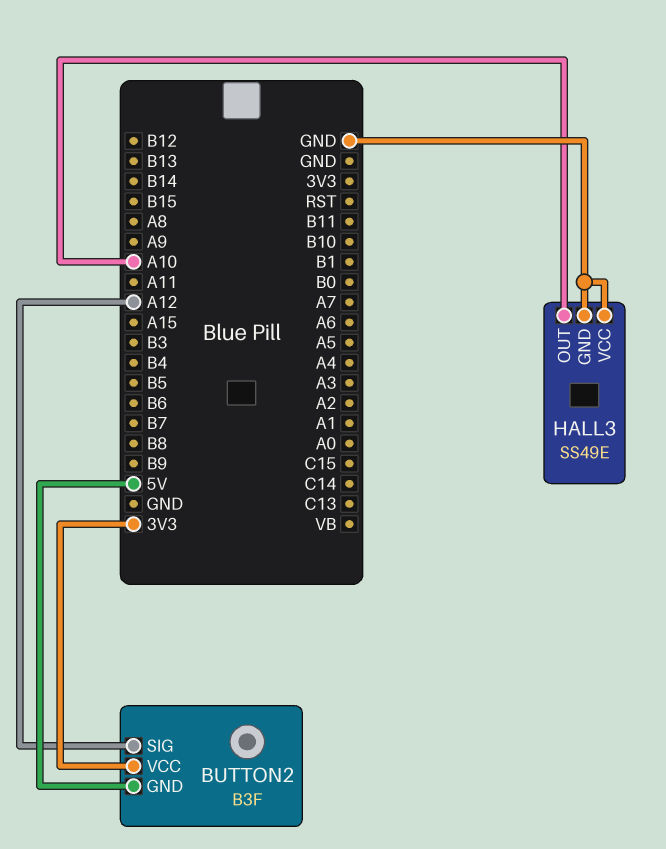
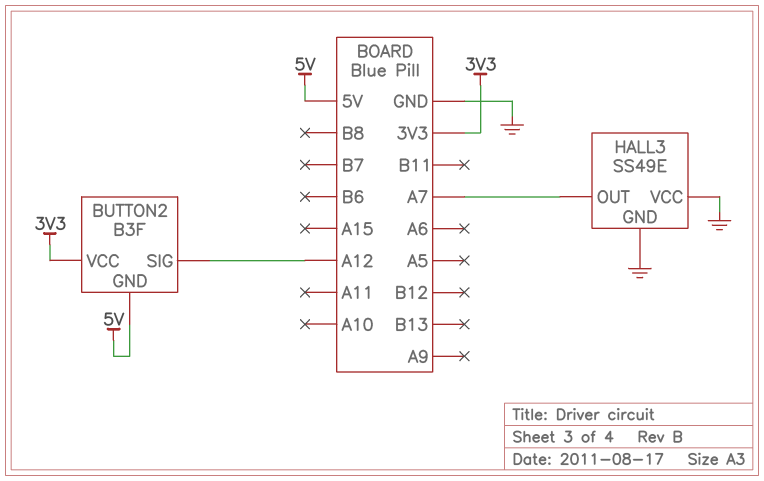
HALL3 pin OUT: A10 -> A7

